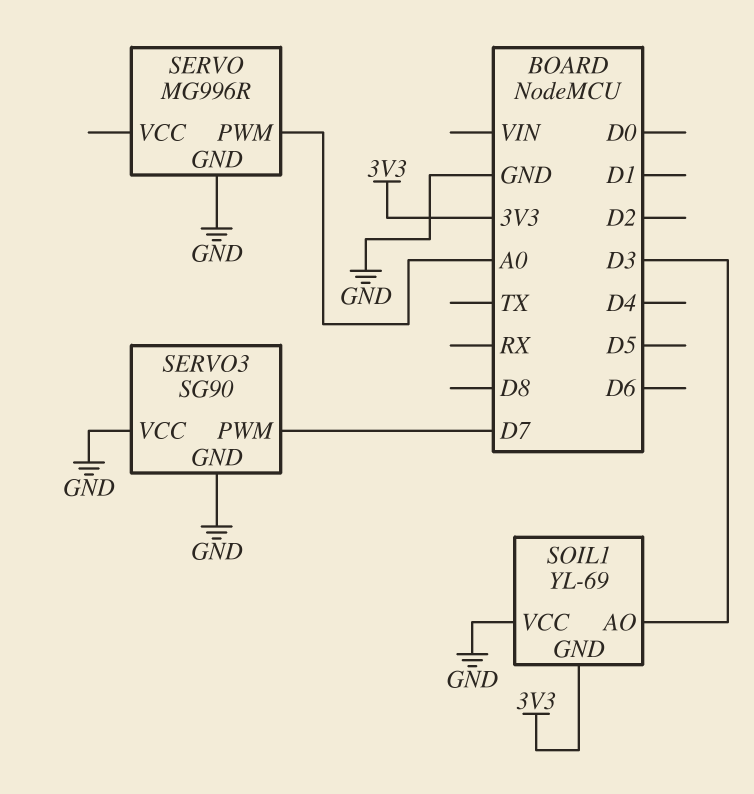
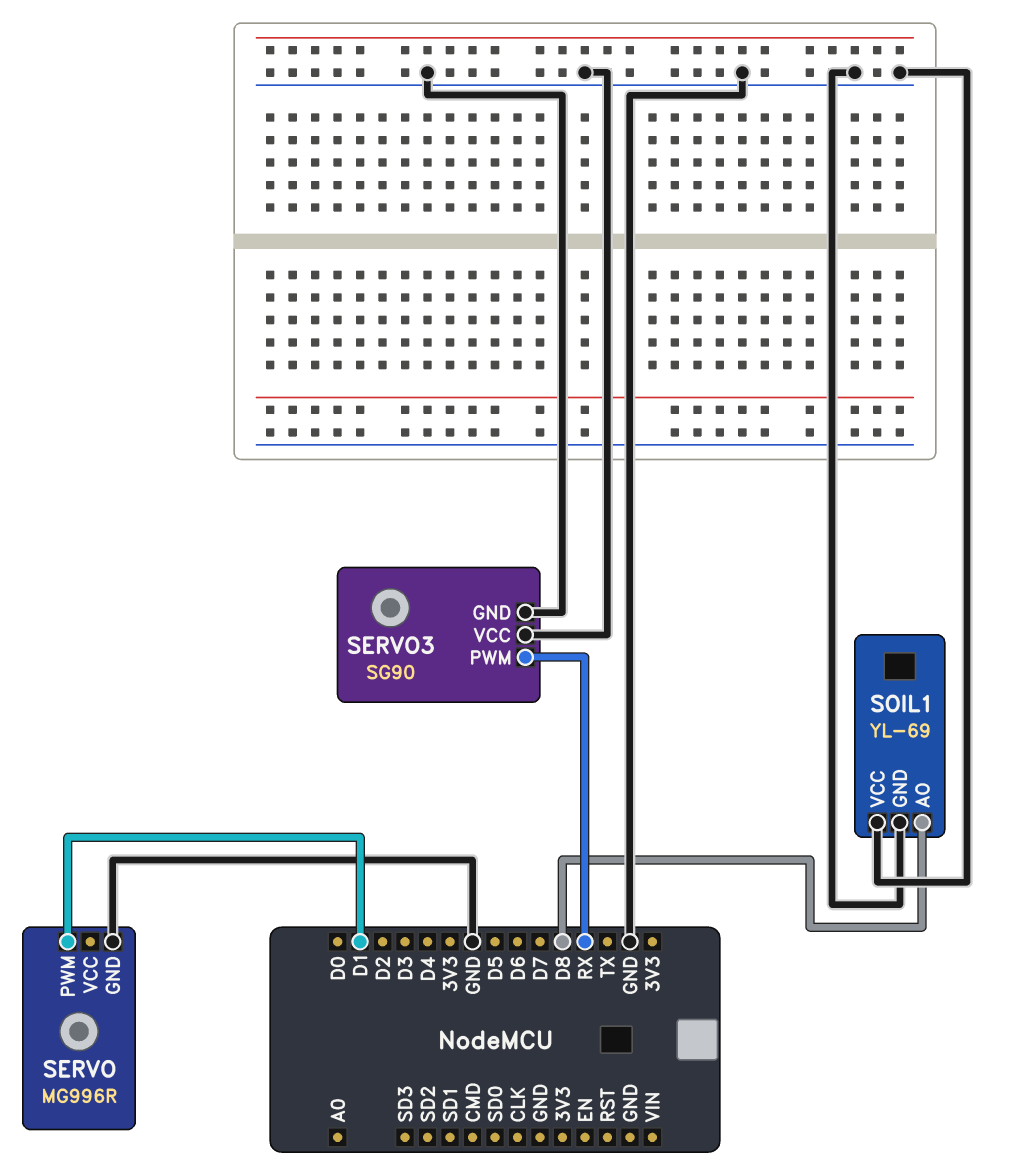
SERVO pin PWM: A0 -> D1
SERVO3 pin PWM: D7 -> RX
SOIL1 pin AO: D3 -> D8
SOIL1 pin GND: 3V3 -> GND

